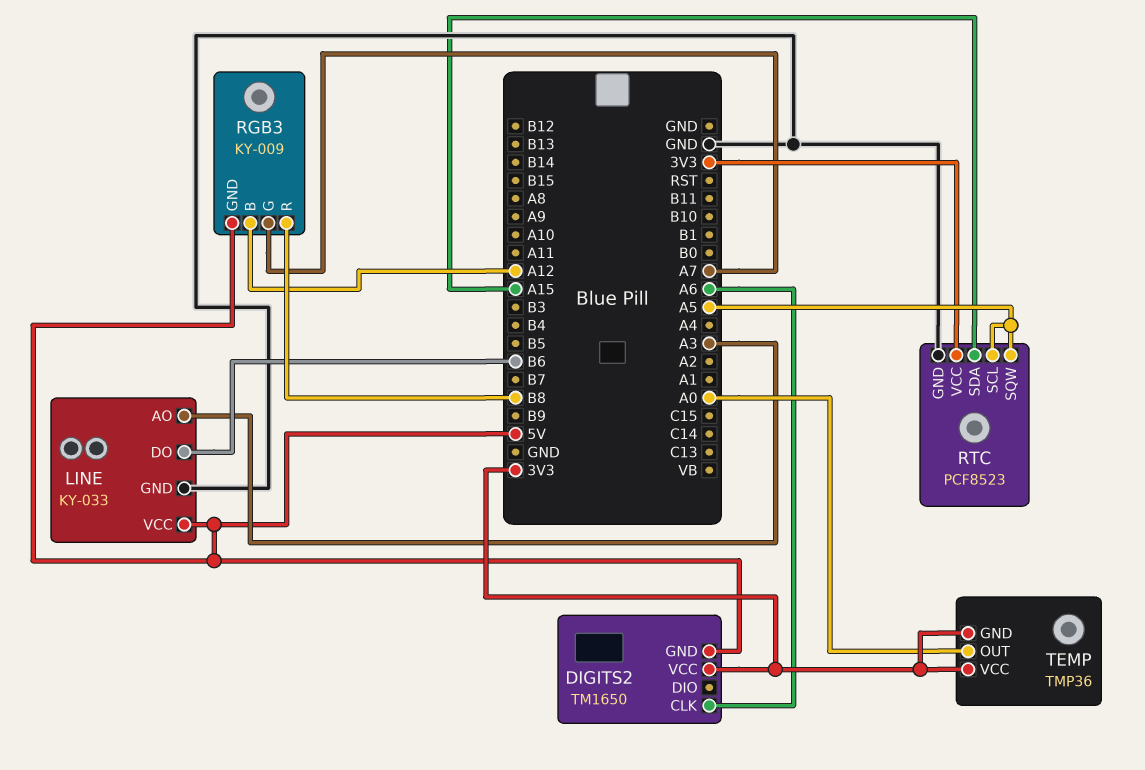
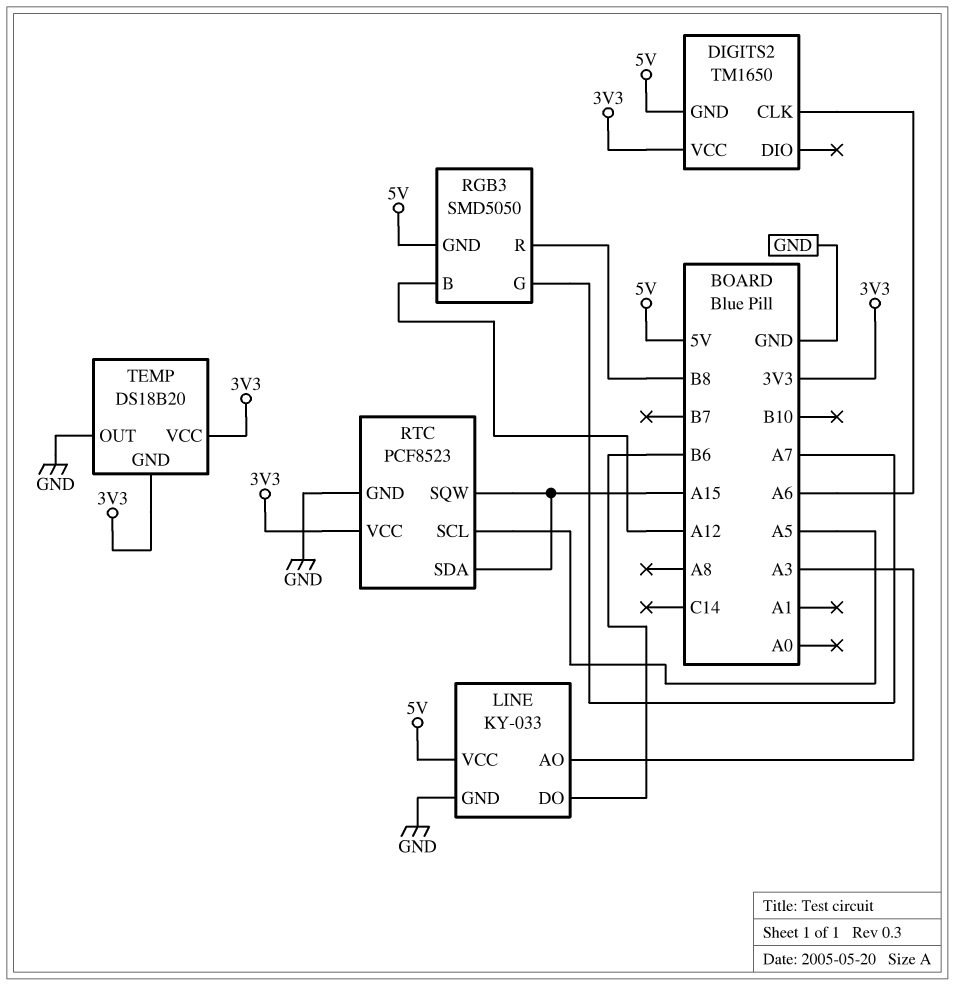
RGB3: KY-009 -> SMD5050
RTC pin SQW: A5 -> A15
TEMP: TMP36 -> DS18B20
TEMP pin OUT: A0 -> GND

